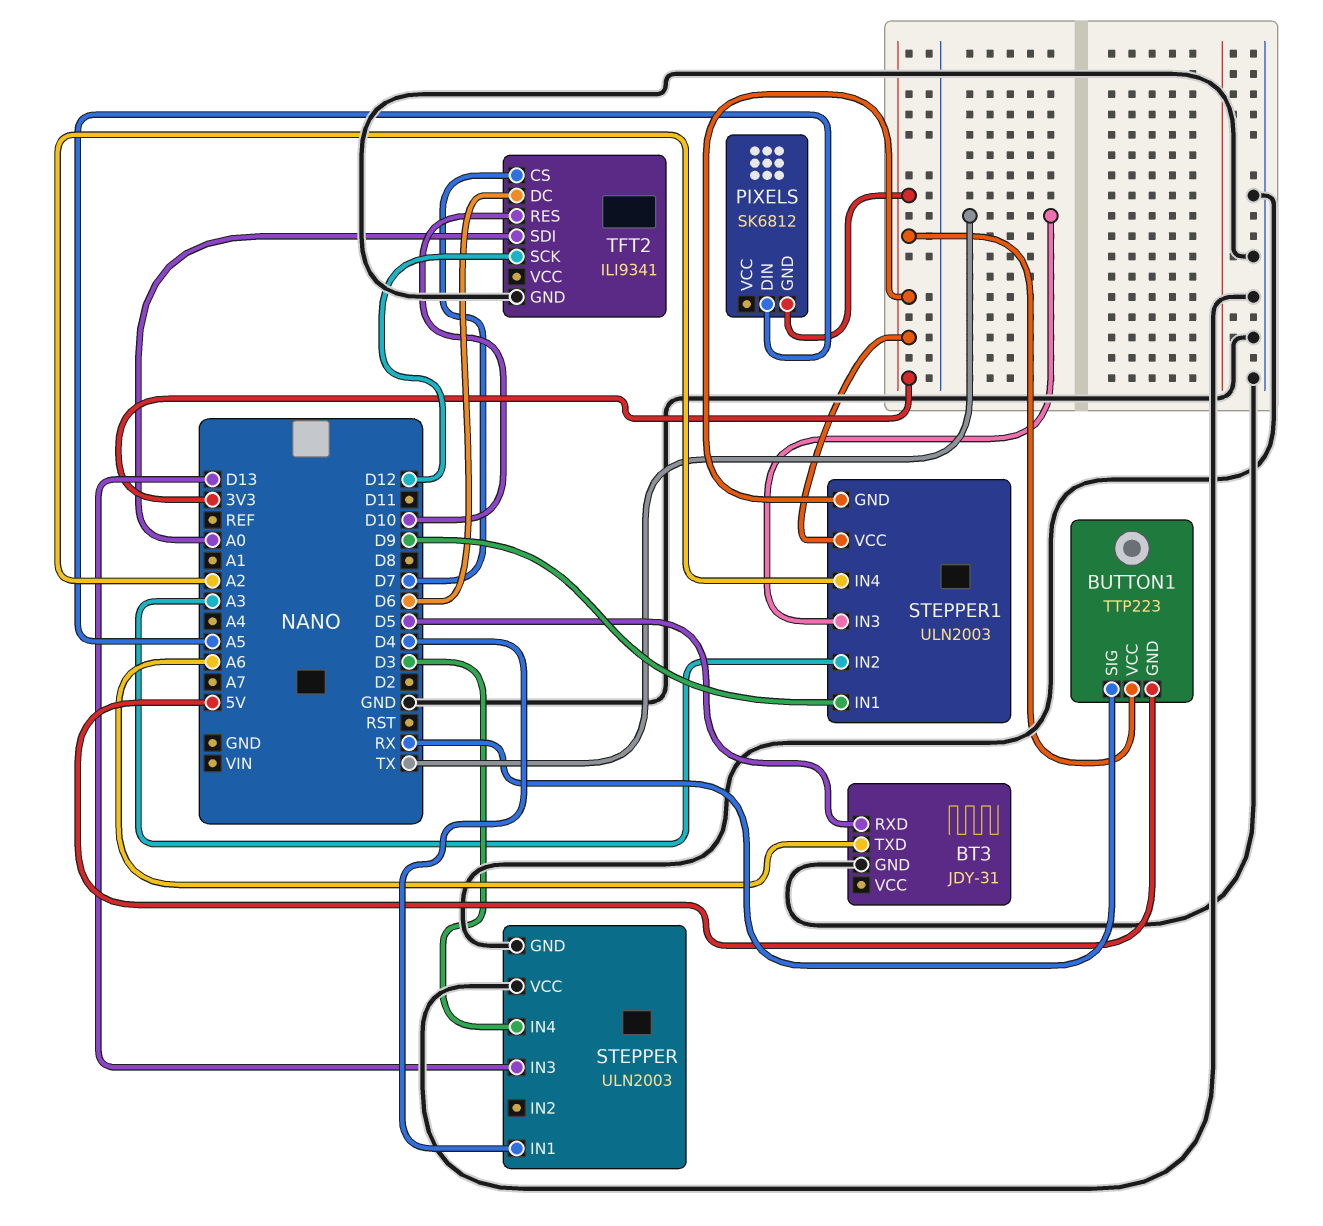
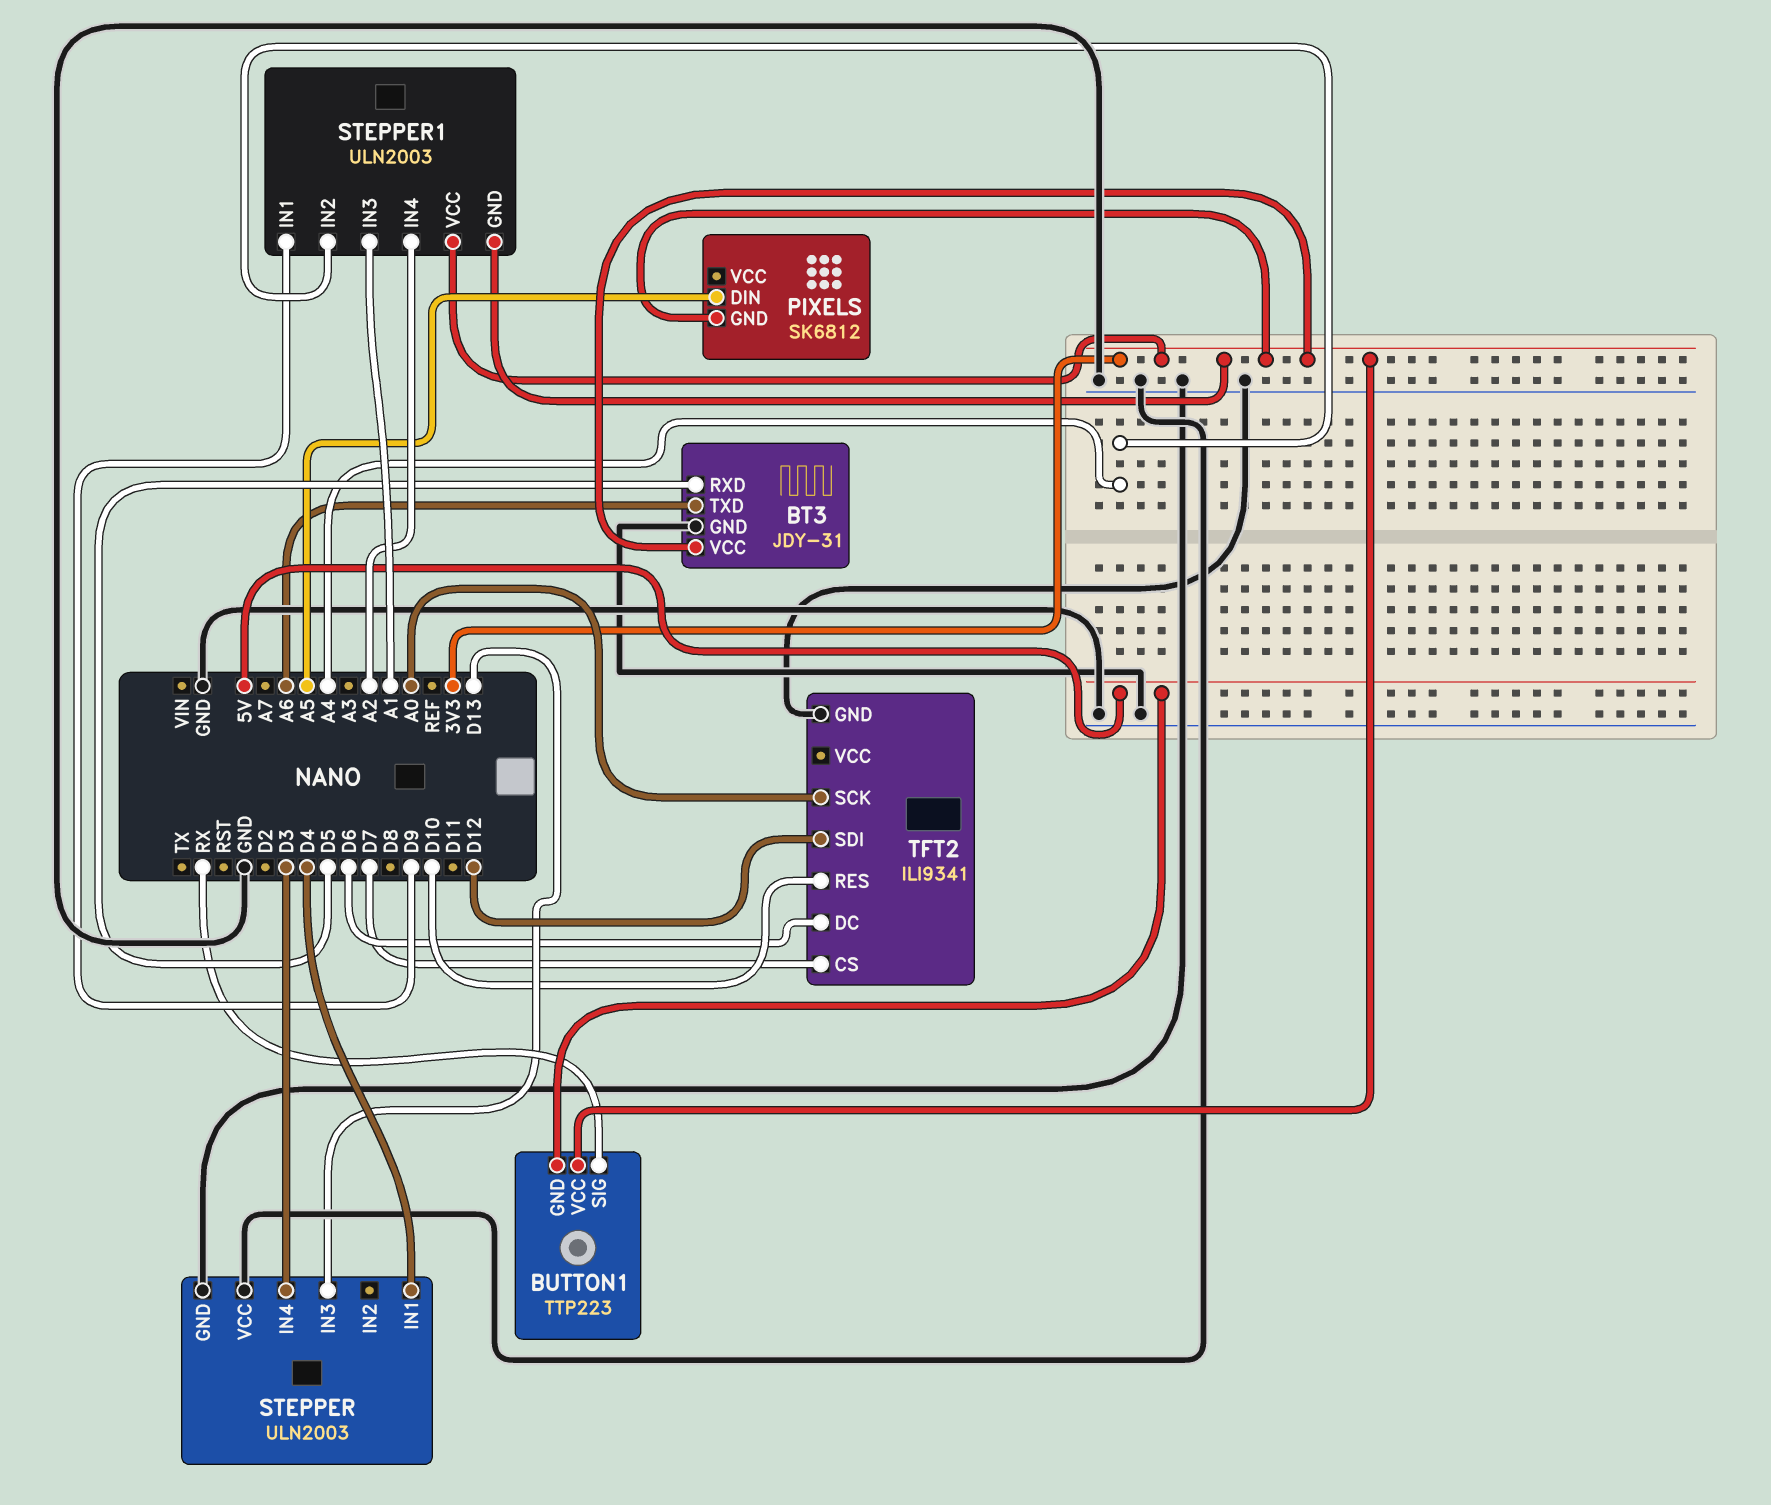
BT3 pin VCC: none -> 3V3
STEPPER1 pin IN2: A3 -> A4
STEPPER1 pin IN3: TX -> A1
TFT2 pin SCK: D12 -> A0
TFT2 pin SDI: A0 -> D12

